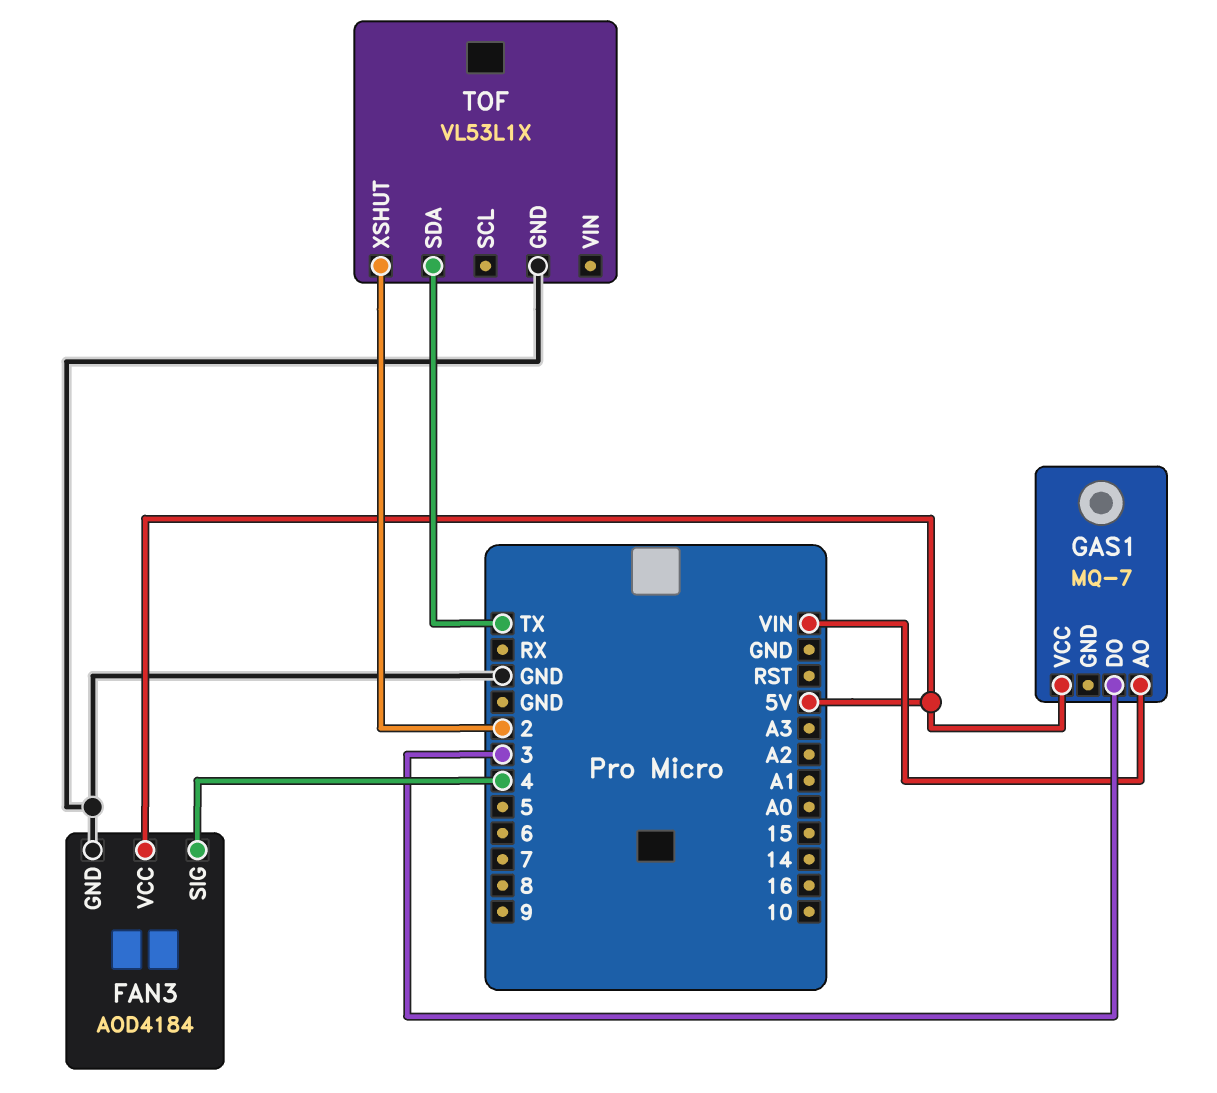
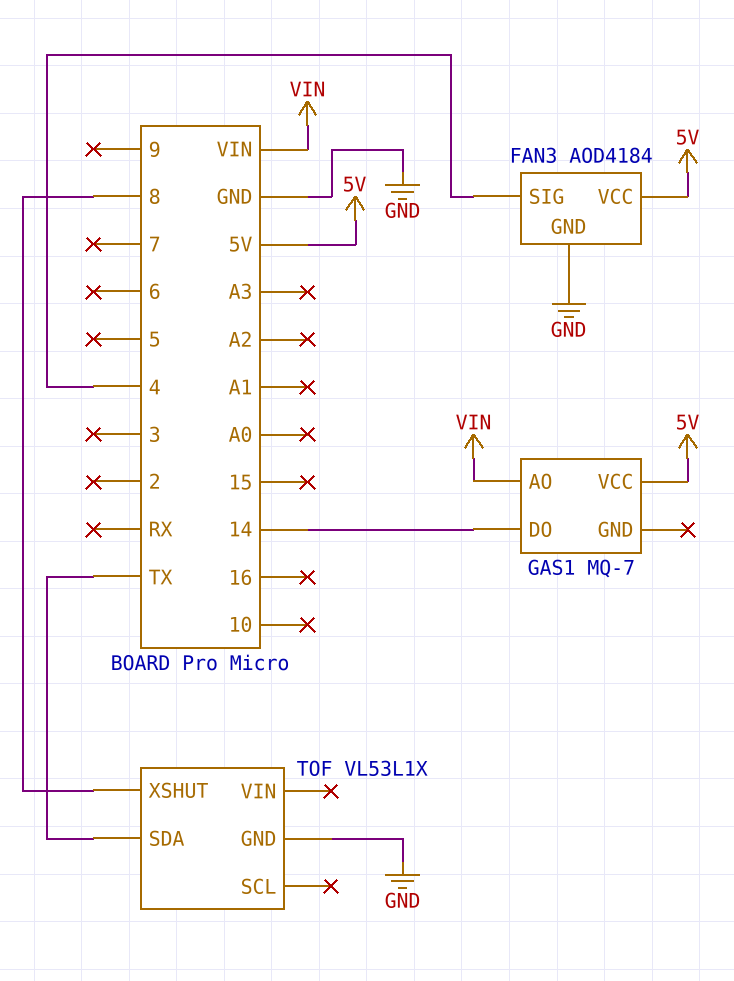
GAS1 pin DO: 3 -> 14
TOF pin XSHUT: 2 -> 8

